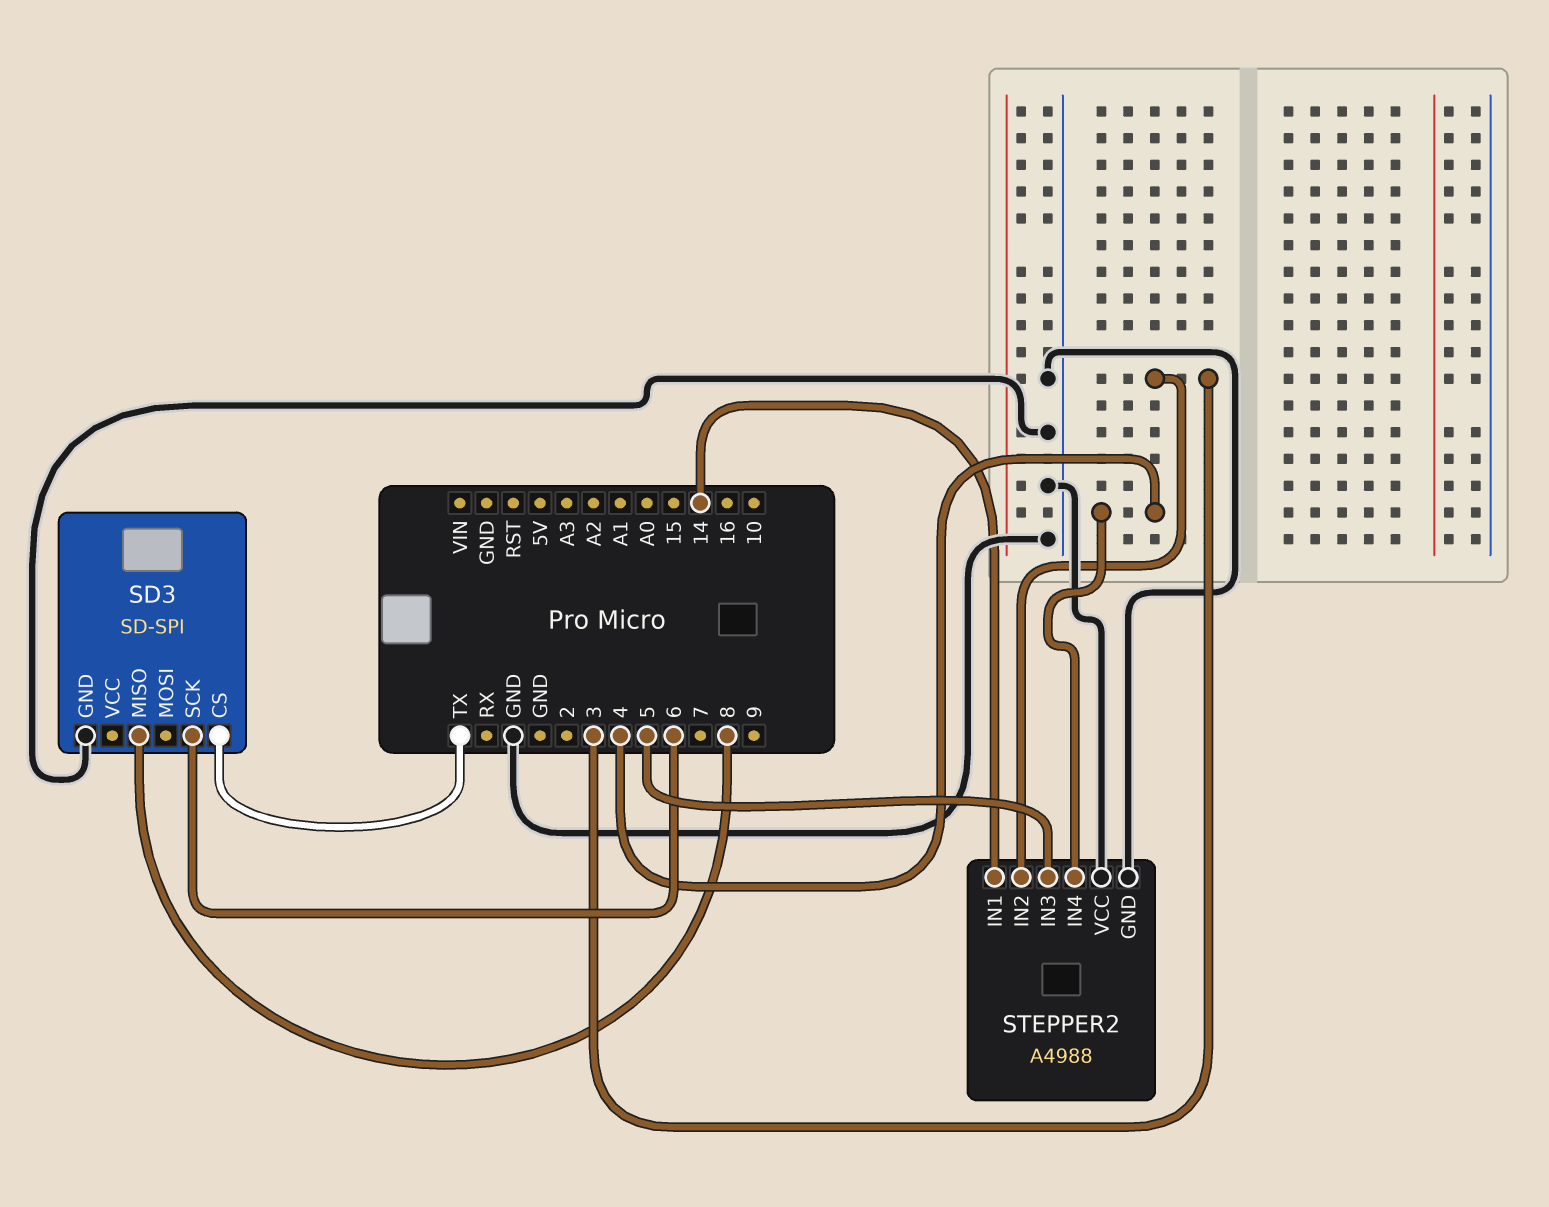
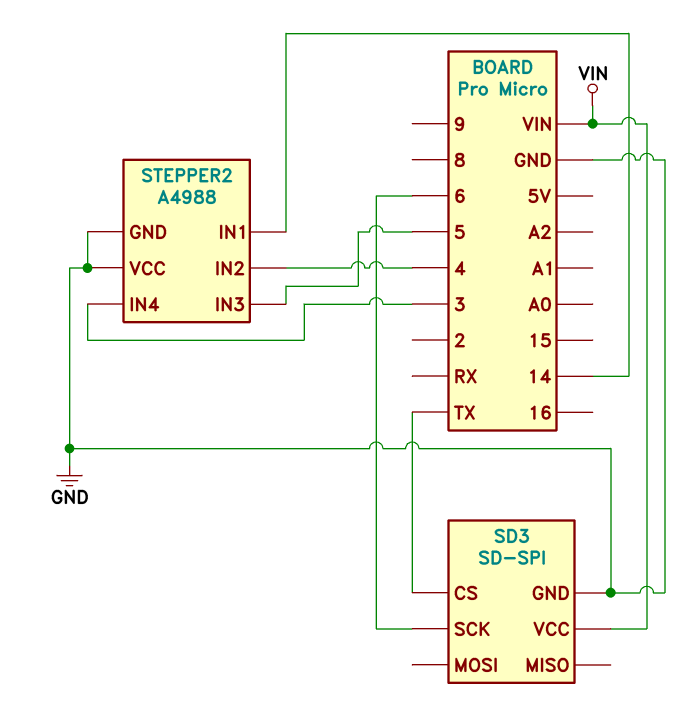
SD3 pin MISO: 8 -> none
SD3 pin VCC: none -> VIN
STEPPER2 pin IN2: 3 -> 4
STEPPER2 pin IN4: 4 -> 3

